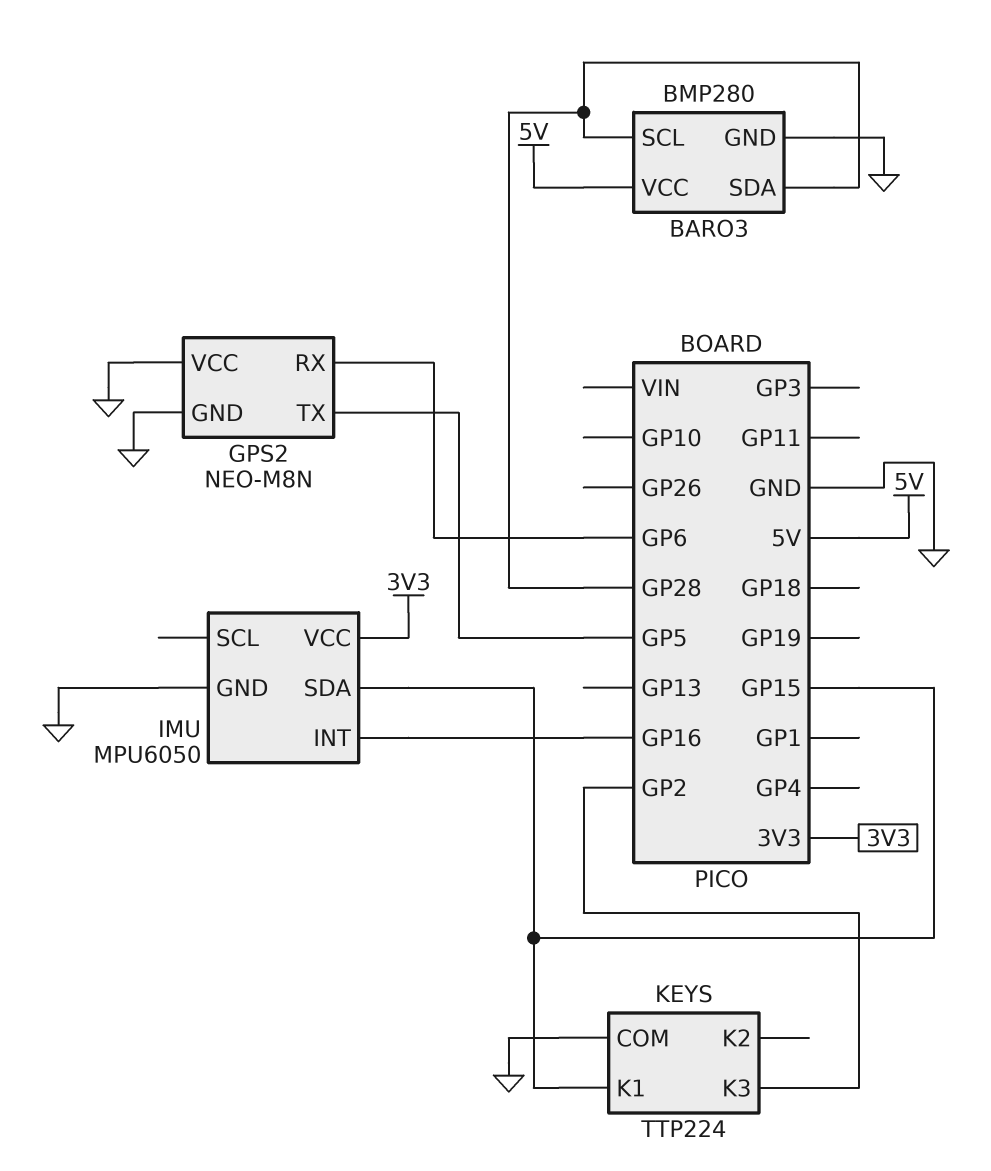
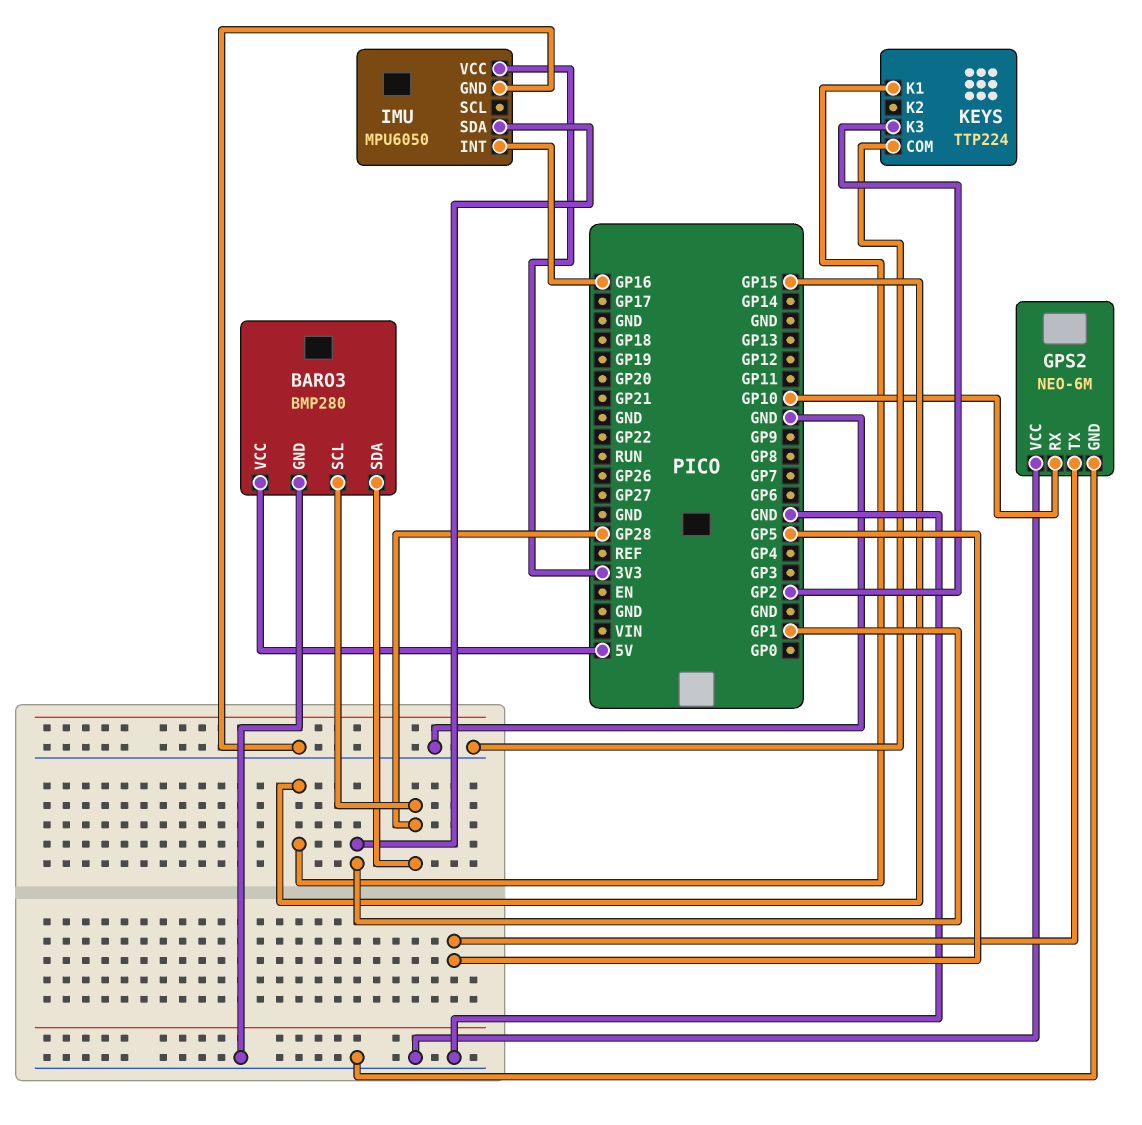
GPS2: NEO-M8N -> NEO-6M
GPS2 pin RX: GP6 -> GP10
IMU pin SDA: GP15 -> GP1

